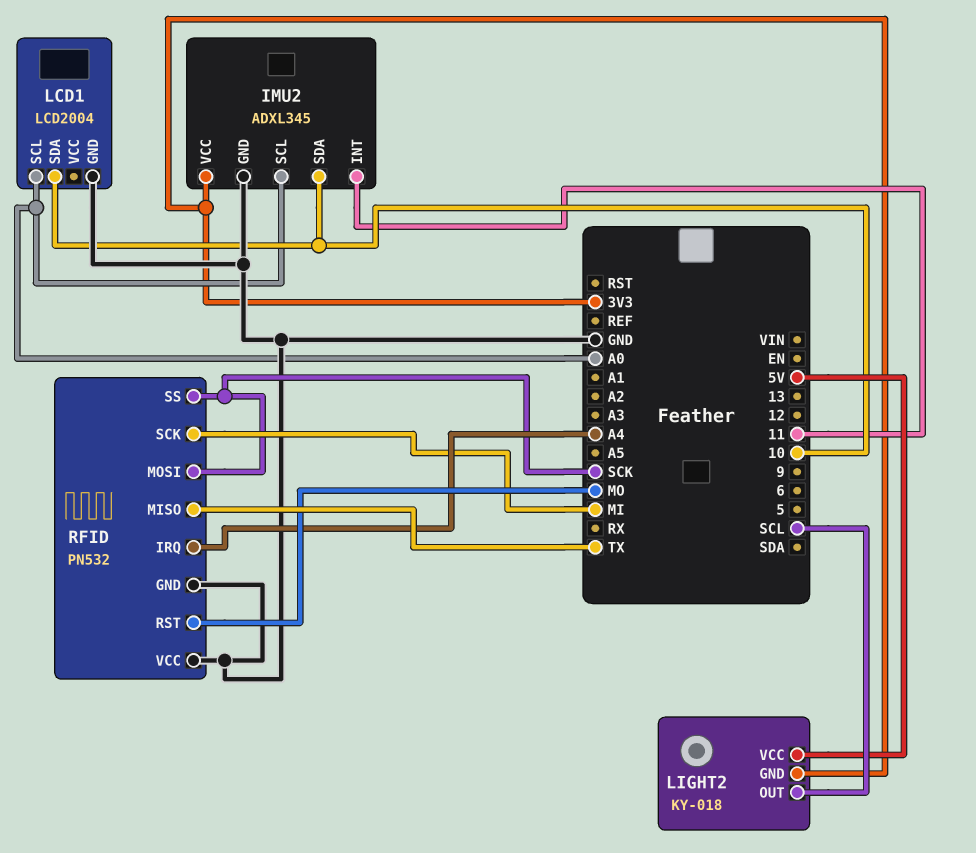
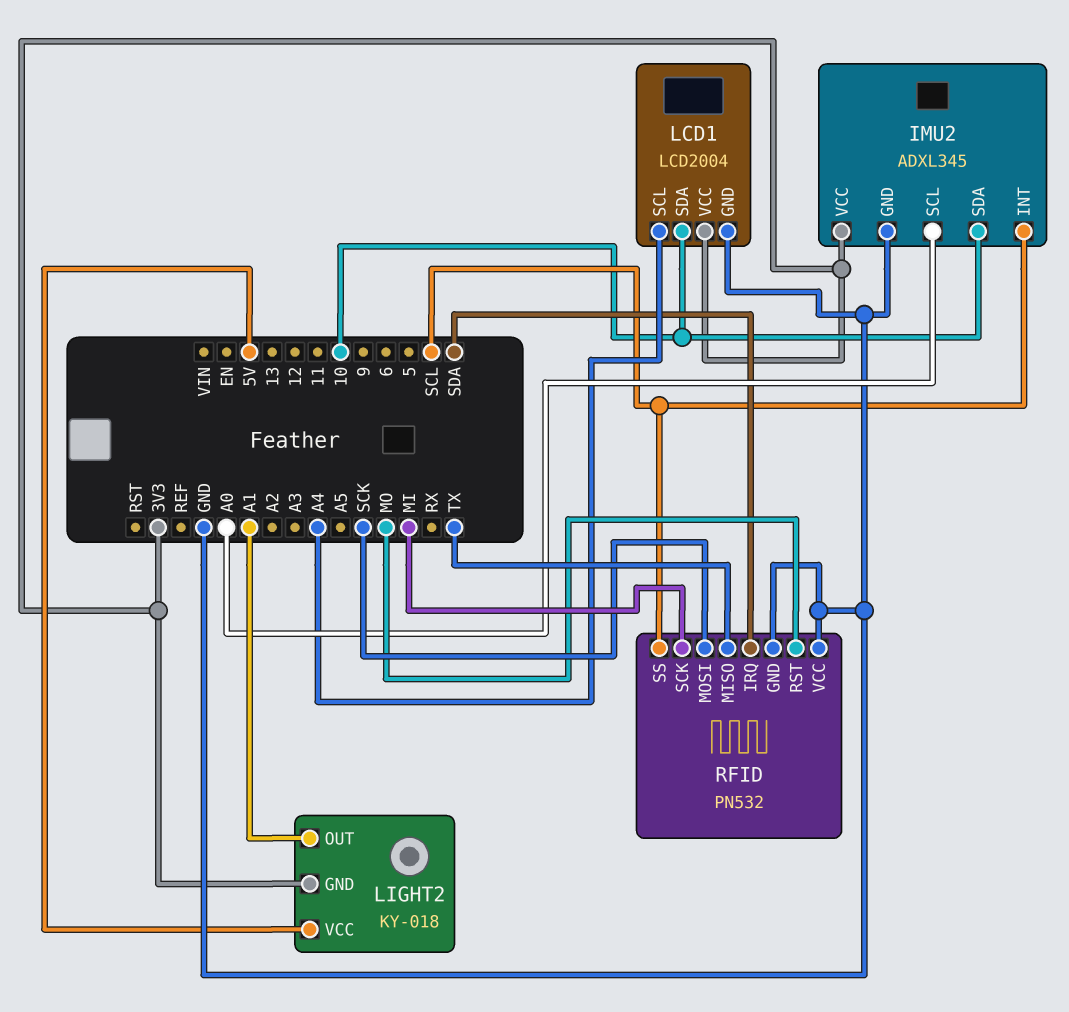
IMU2 pin INT: 11 -> SCL
LCD1 pin SCL: A0 -> A4
LCD1 pin VCC: none -> 3V3
LIGHT2 pin OUT: SCL -> A1
RFID pin IRQ: A4 -> SDA
RFID pin SS: SCK -> SCL

